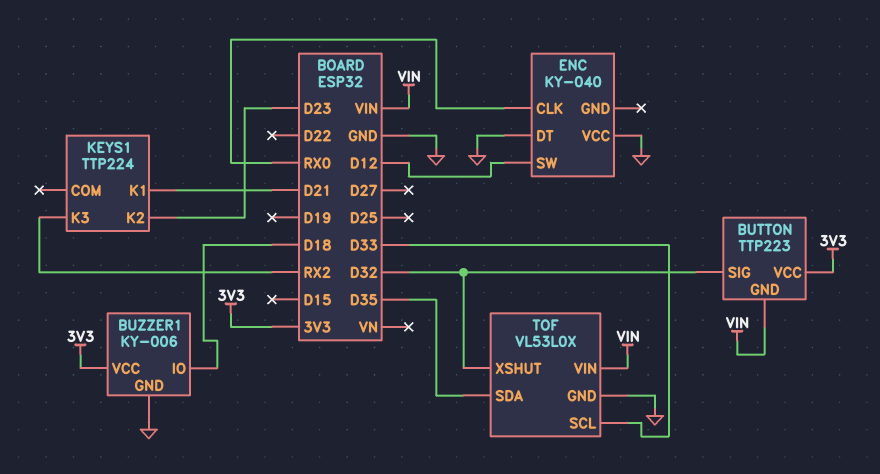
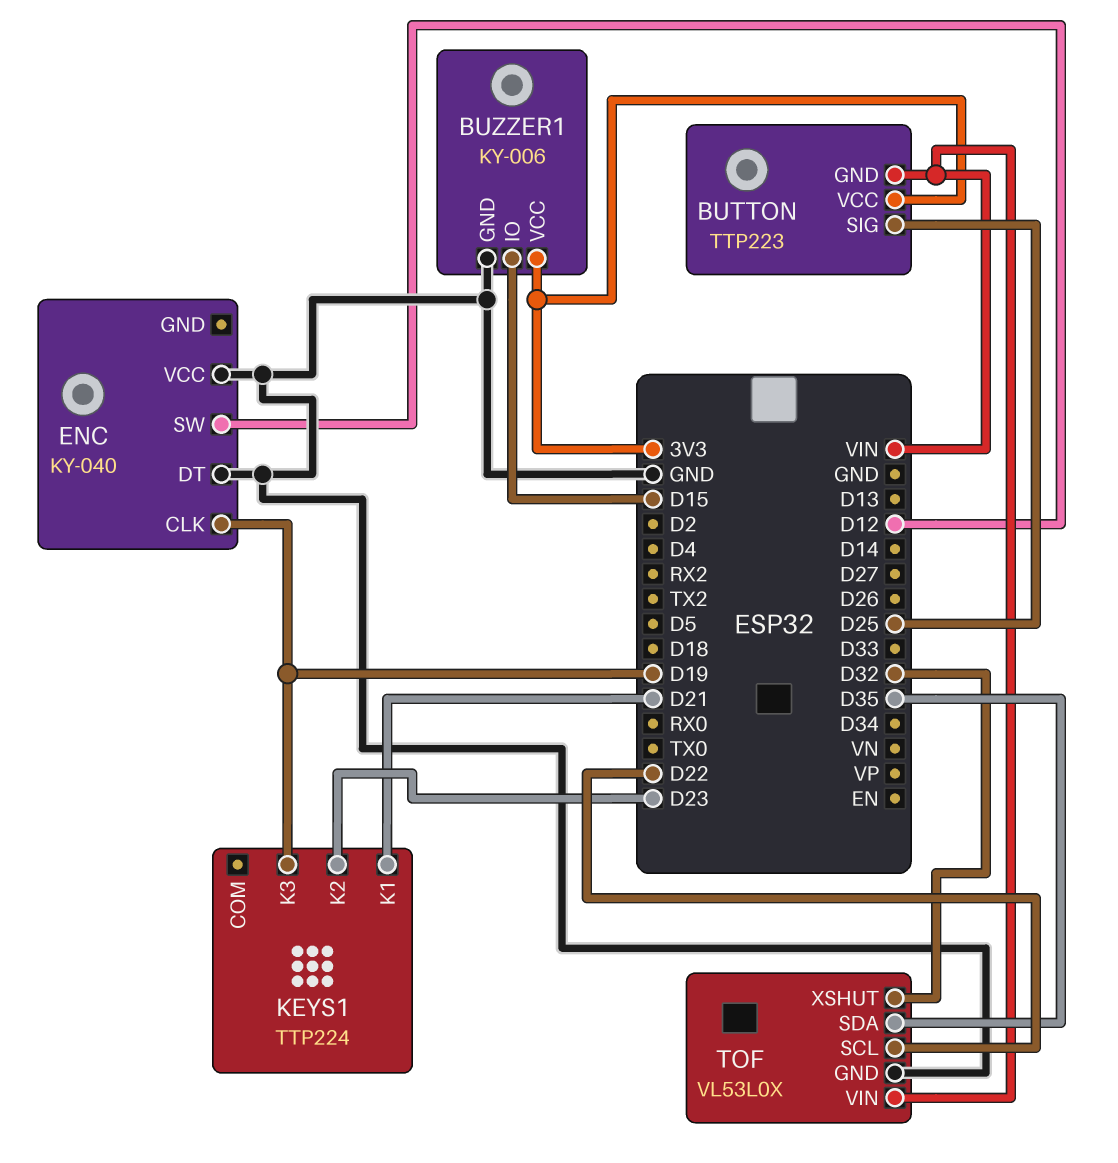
BUTTON pin SIG: D32 -> D25
BUZZER1 pin IO: D18 -> D15
ENC pin CLK: RX0 -> D19
KEYS1 pin K3: RX2 -> D19
TOF pin SCL: D33 -> D22

